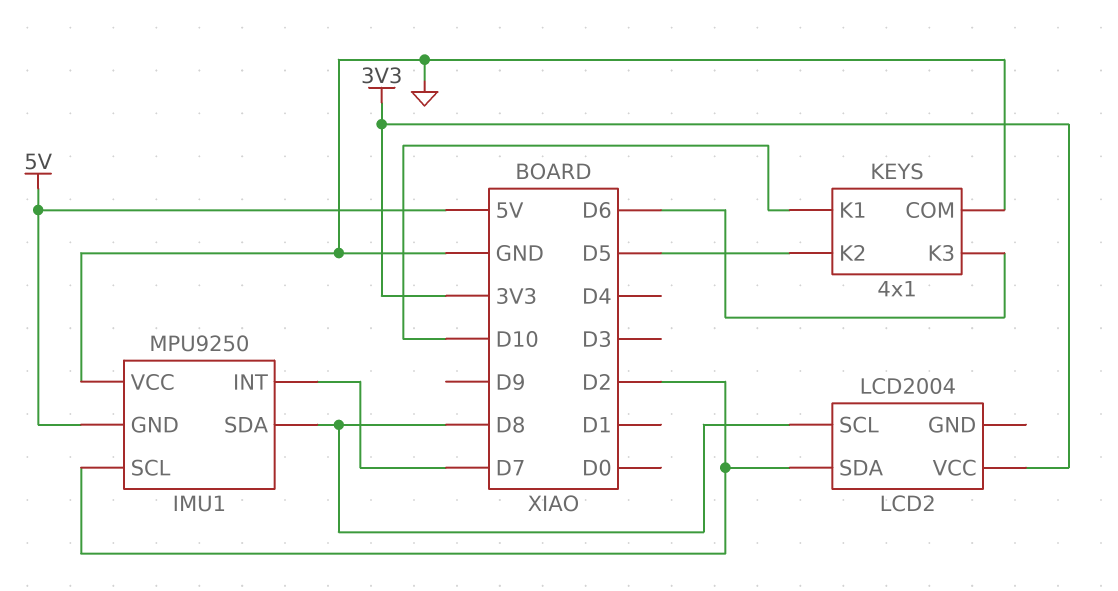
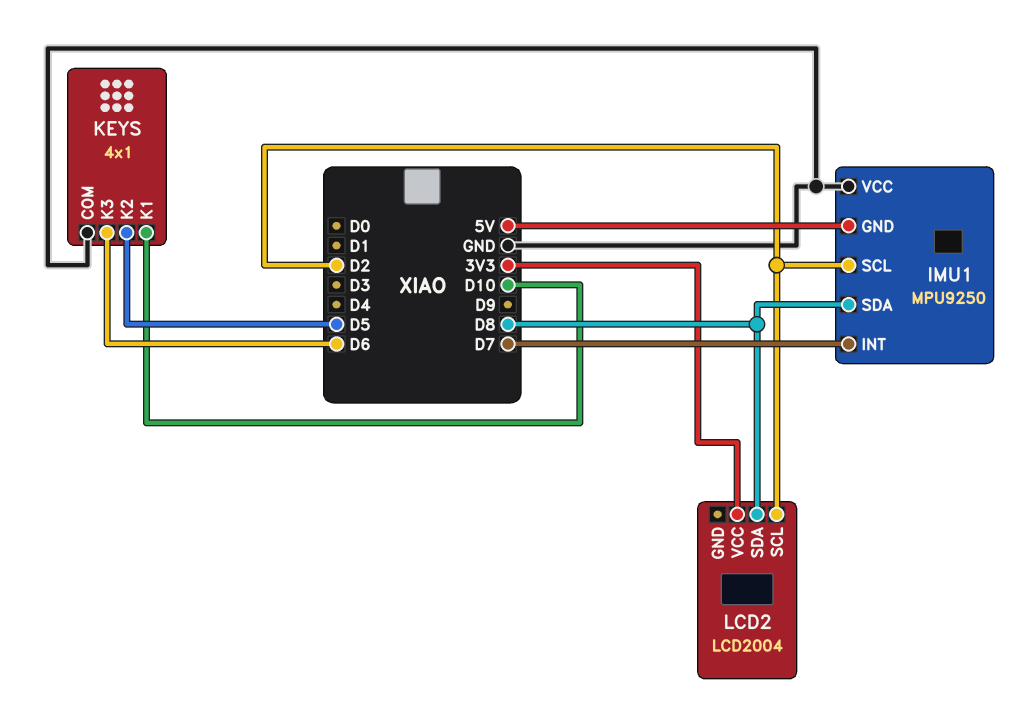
LCD2 pin SCL: D8 -> D2
LCD2 pin SDA: D2 -> D8

